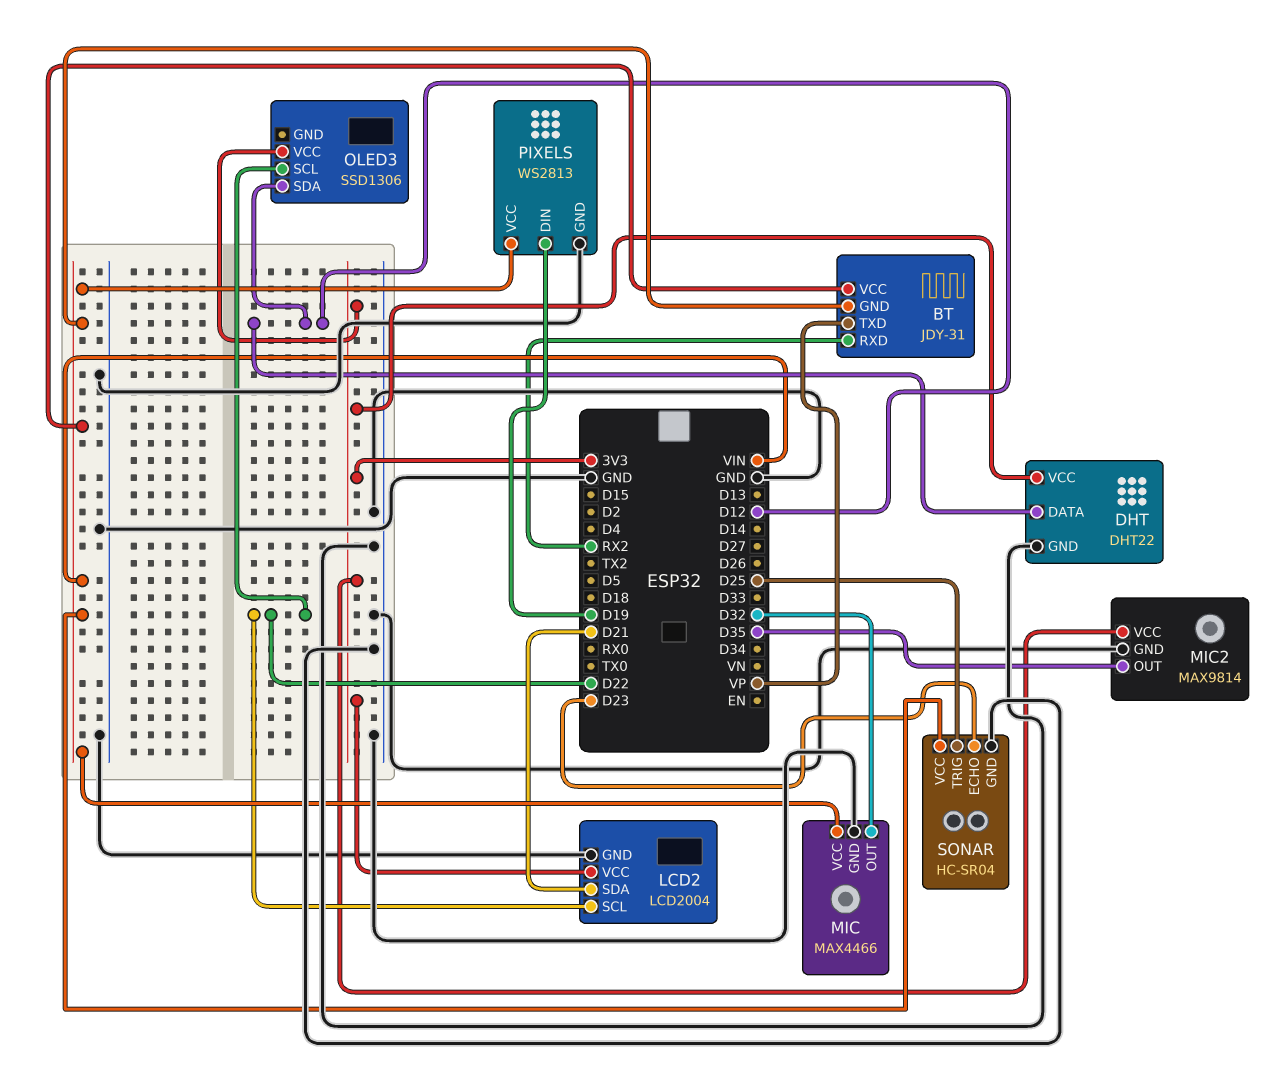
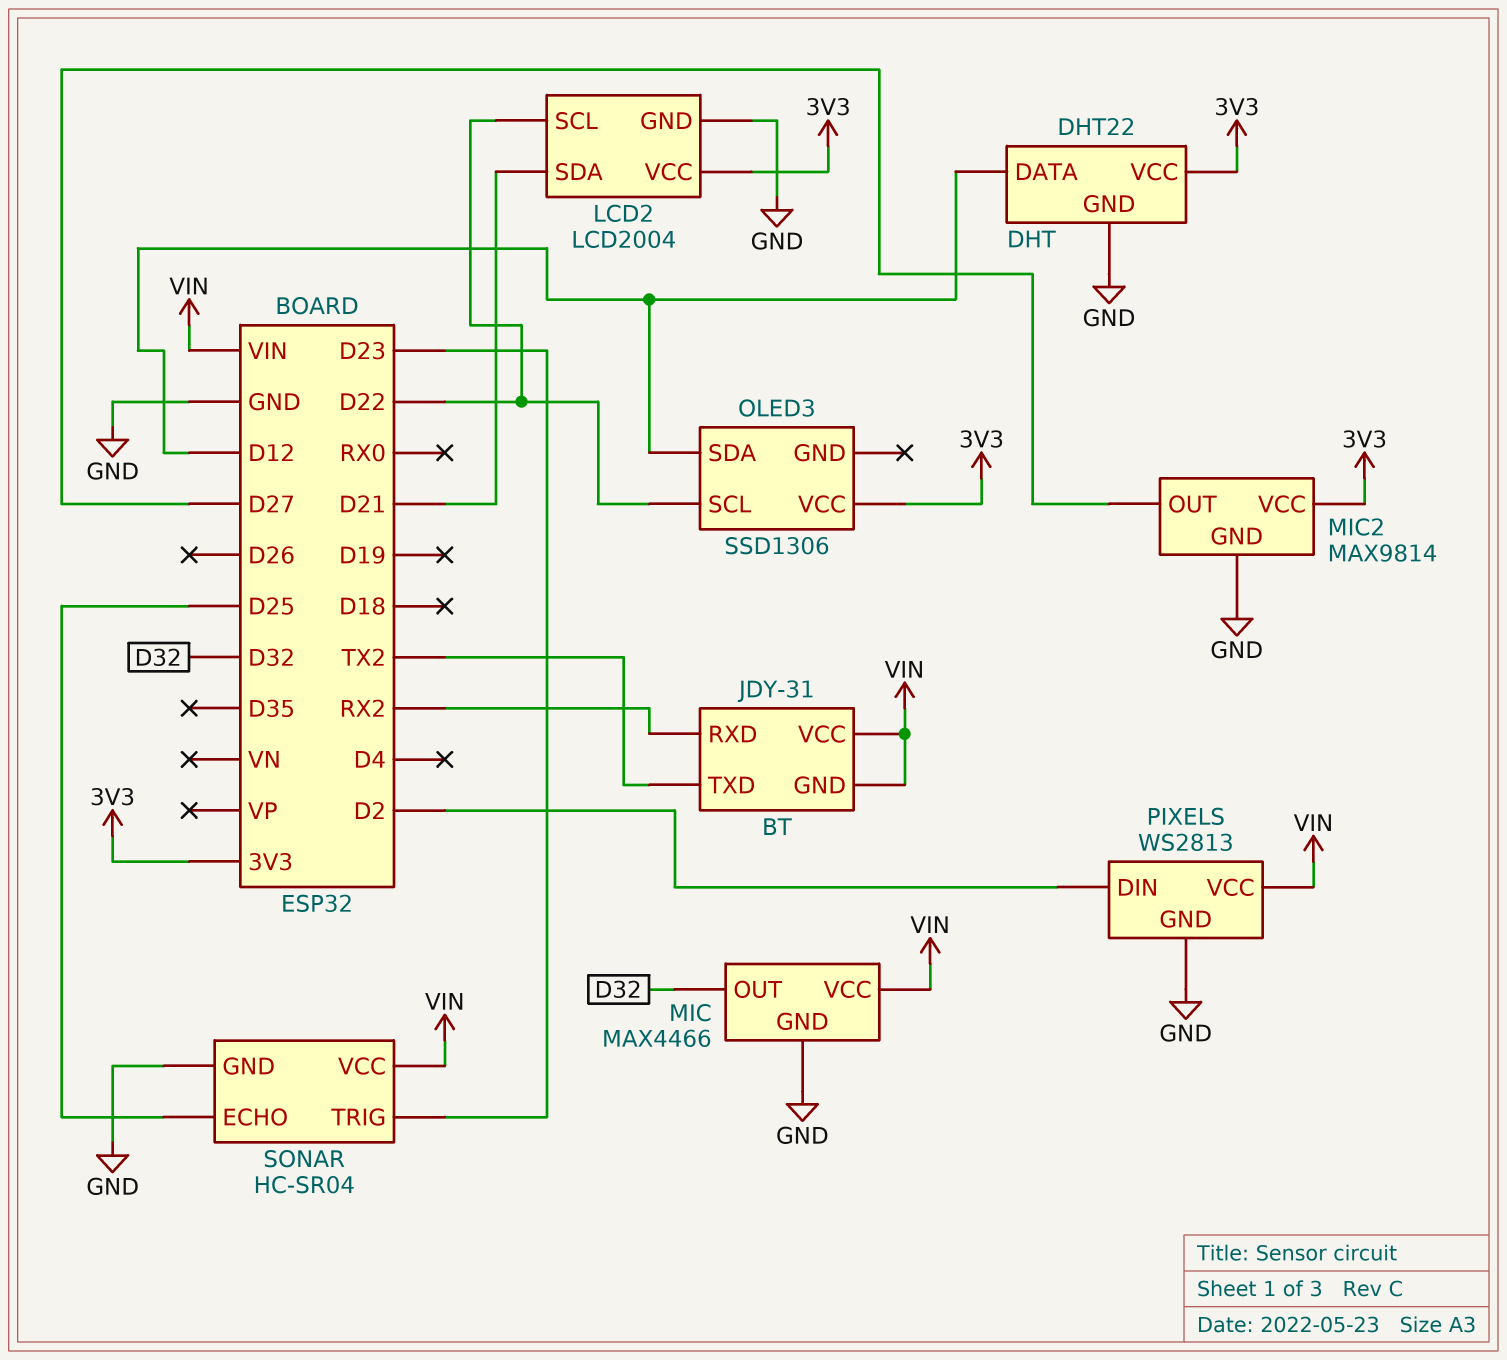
BT pin TXD: VP -> TX2
MIC2 pin OUT: D35 -> D27
PIXELS pin DIN: D19 -> D2
SONAR pin ECHO: D23 -> D25
SONAR pin TRIG: D25 -> D23

